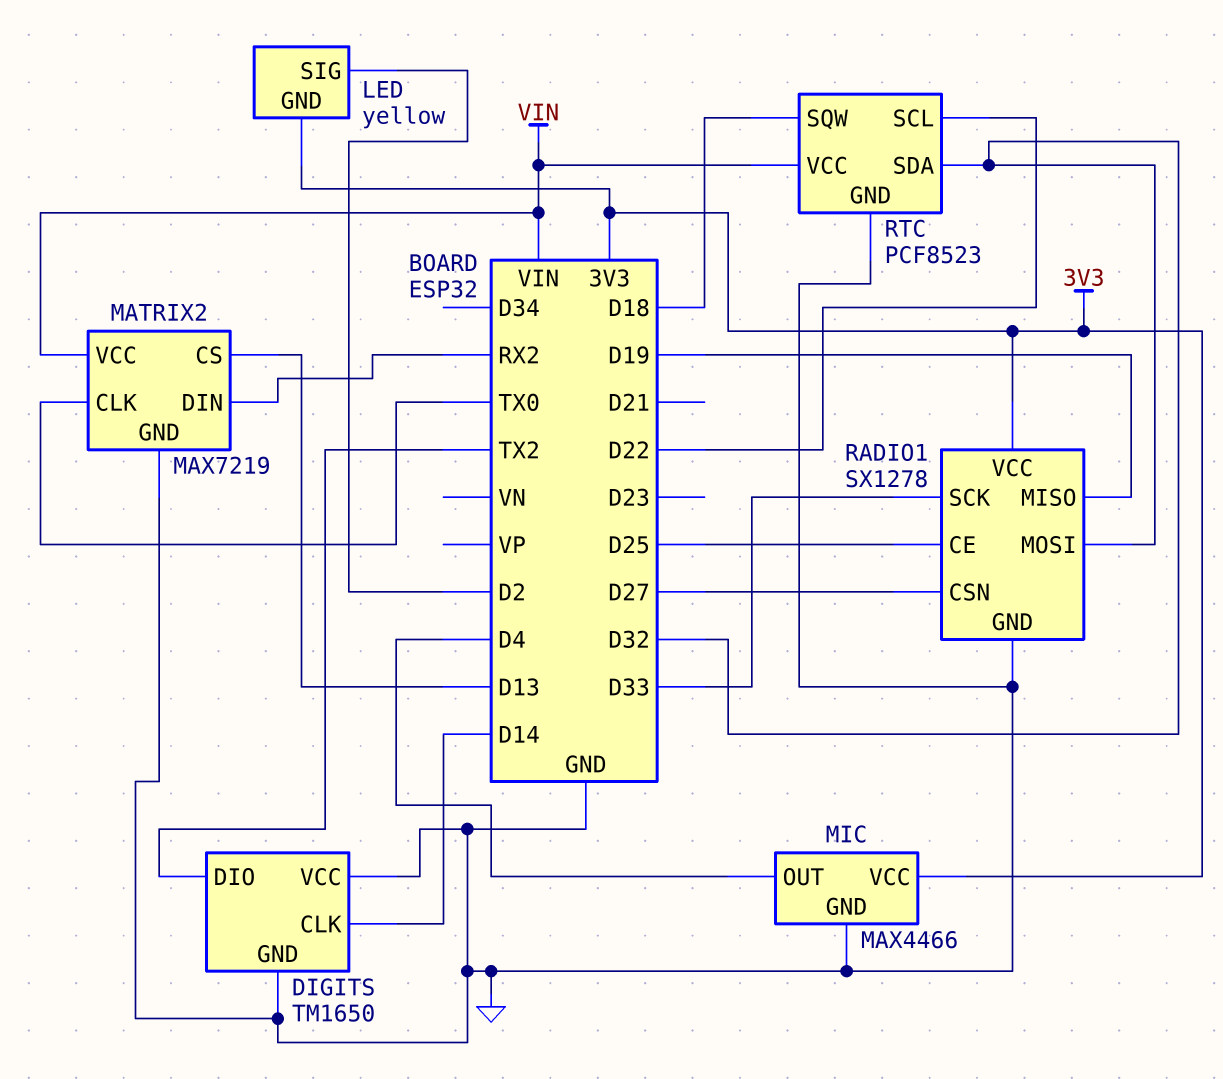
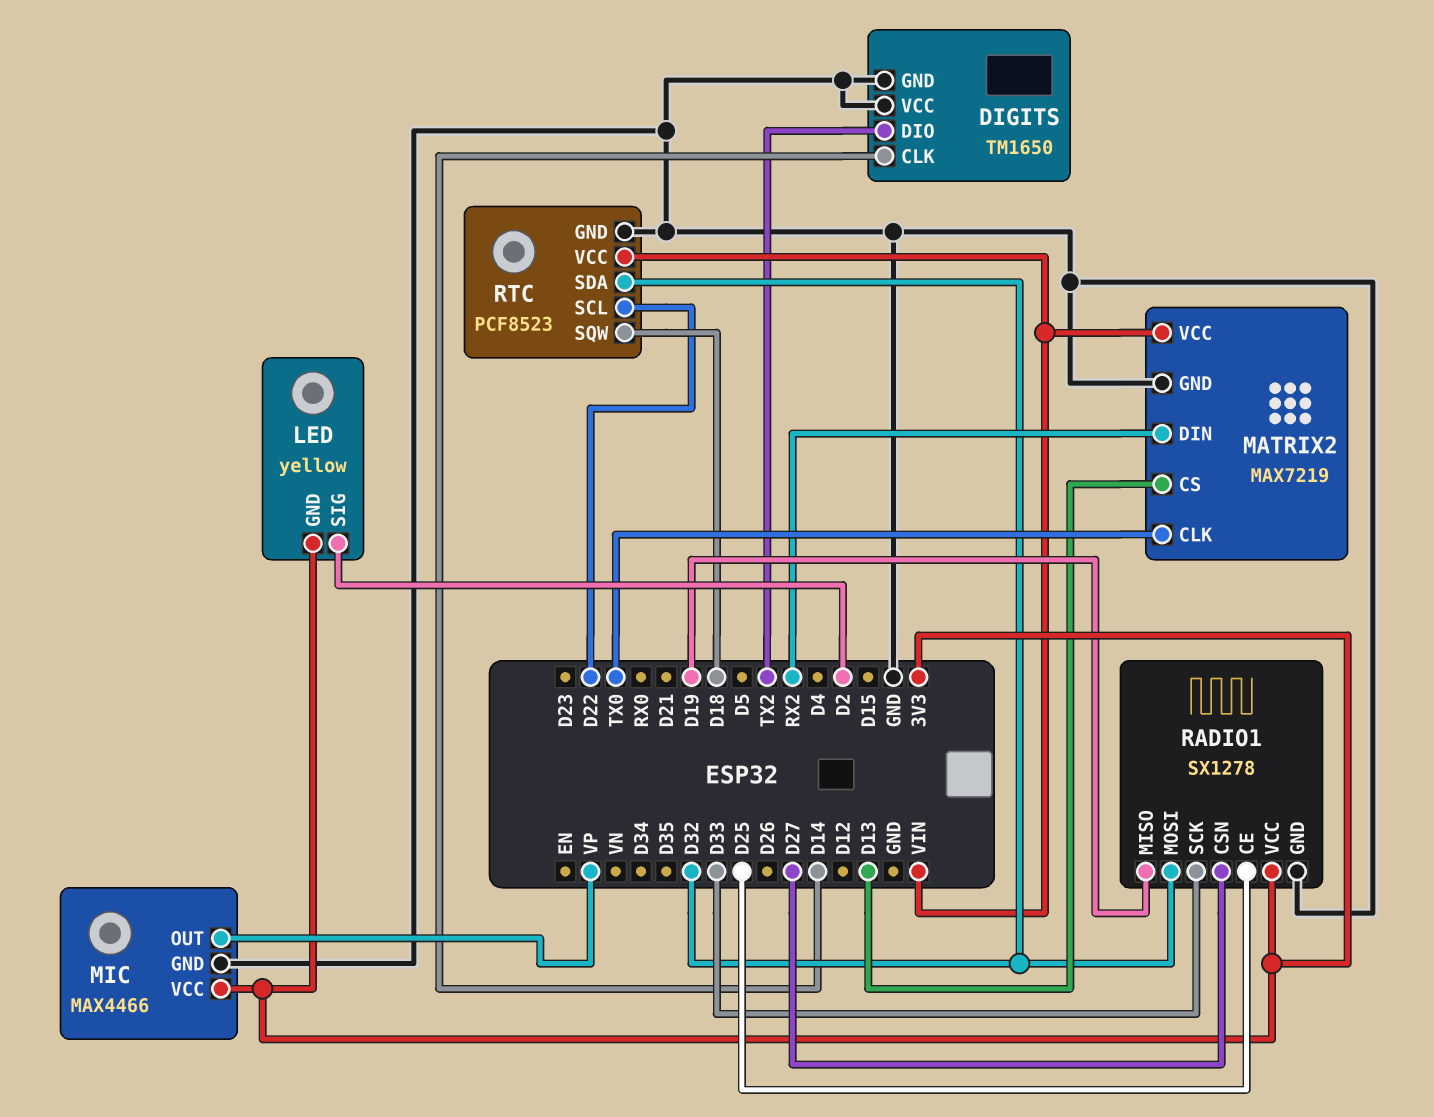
MIC pin OUT: D4 -> VP

